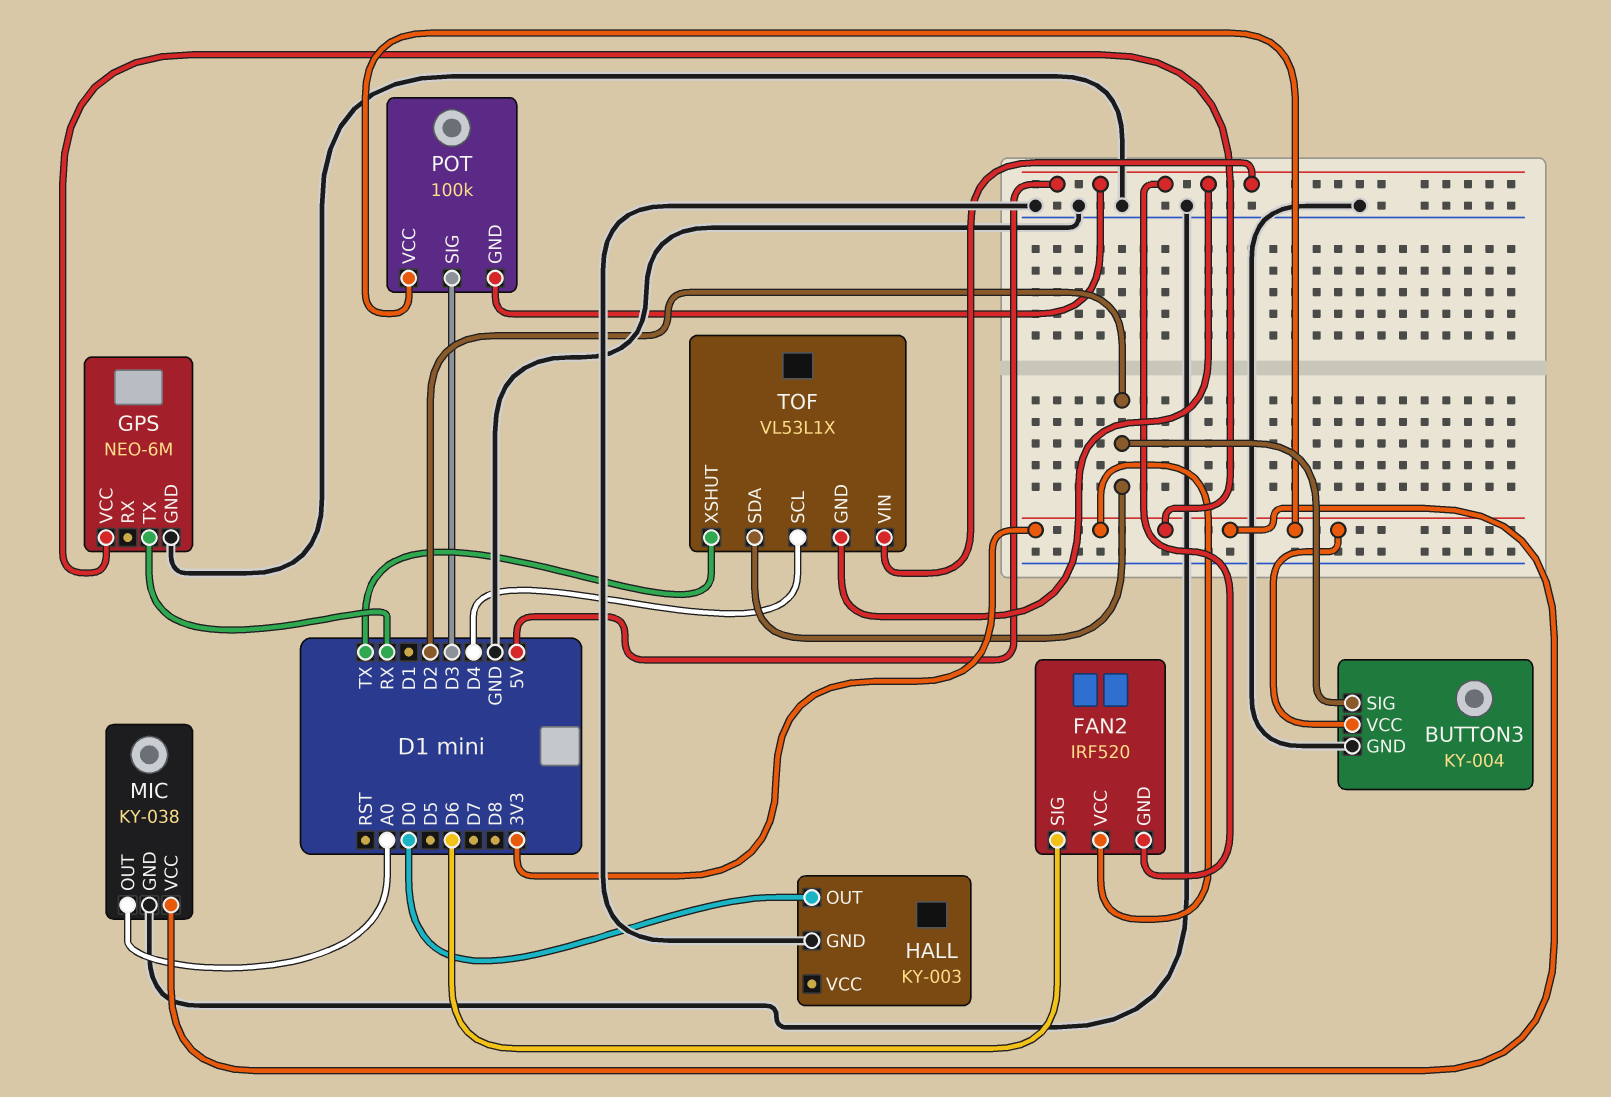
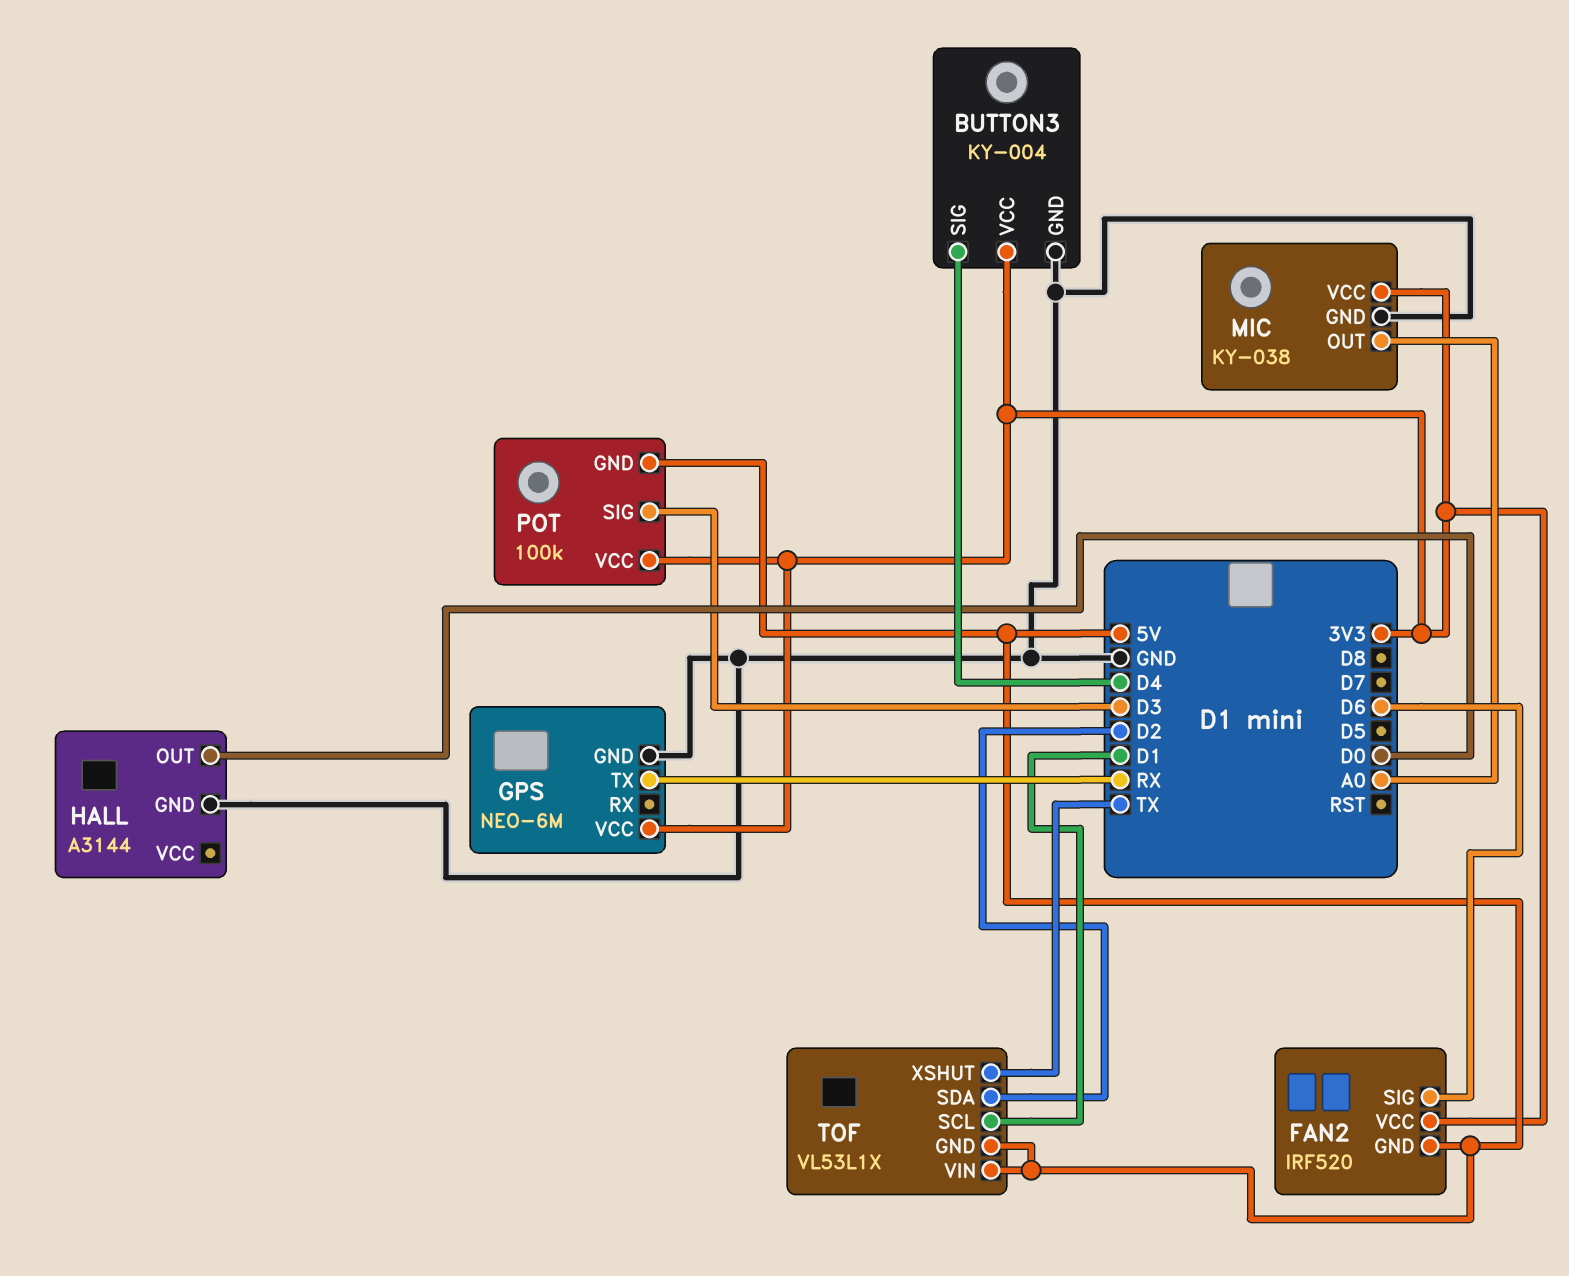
BUTTON3 pin SIG: D2 -> D4
HALL: KY-003 -> A3144
TOF pin SCL: D4 -> D1

